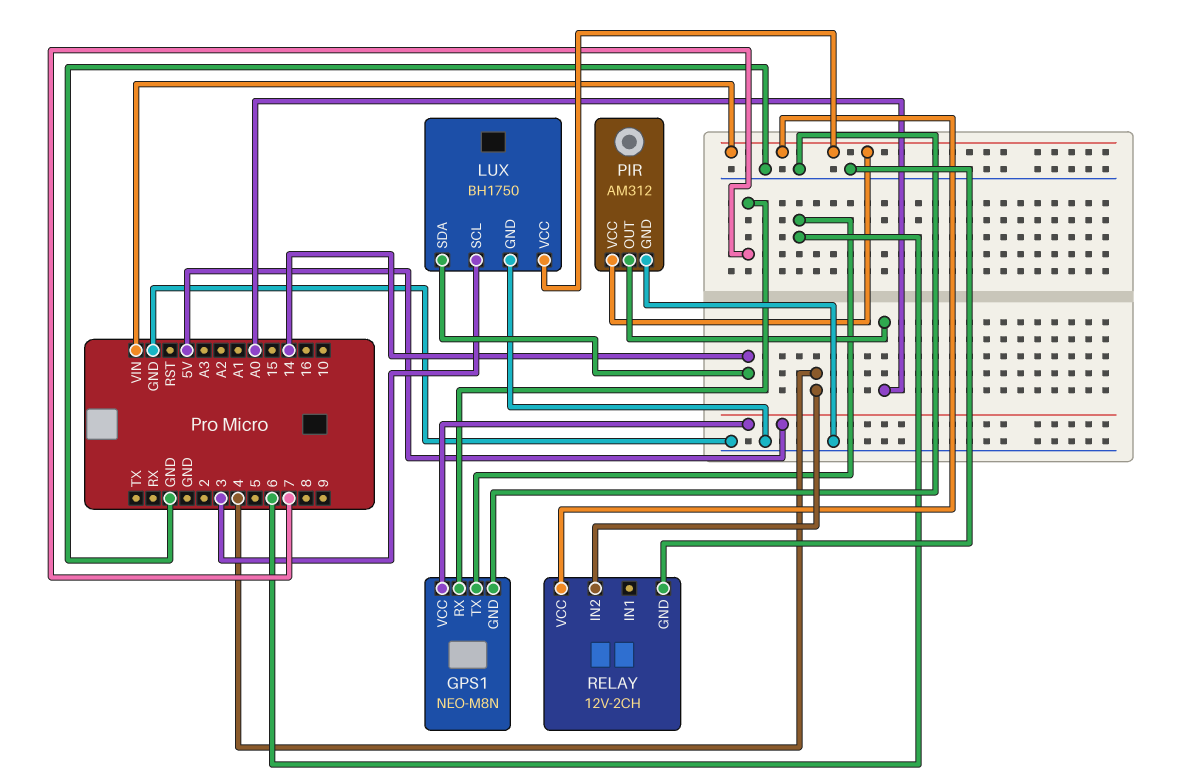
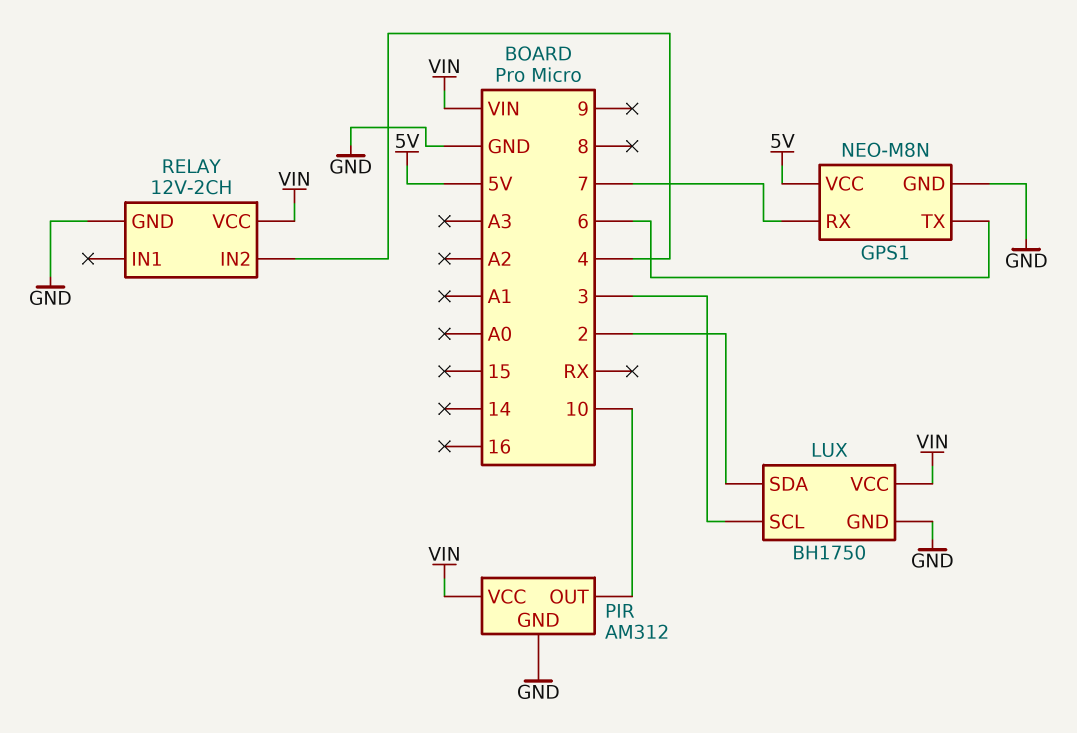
LUX pin SDA: 14 -> 2
PIR pin OUT: A0 -> 10

